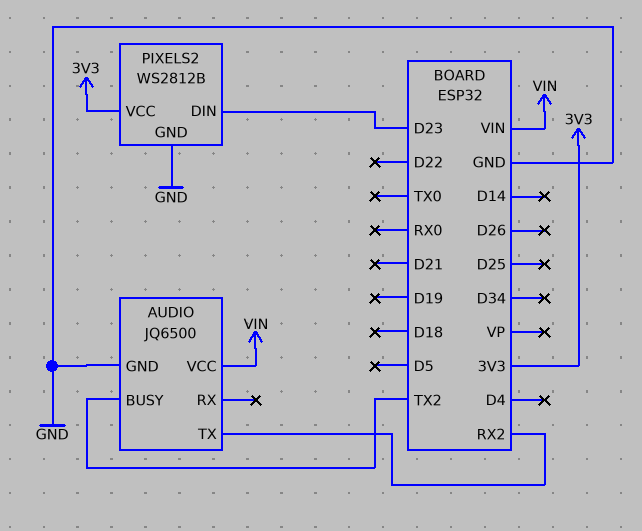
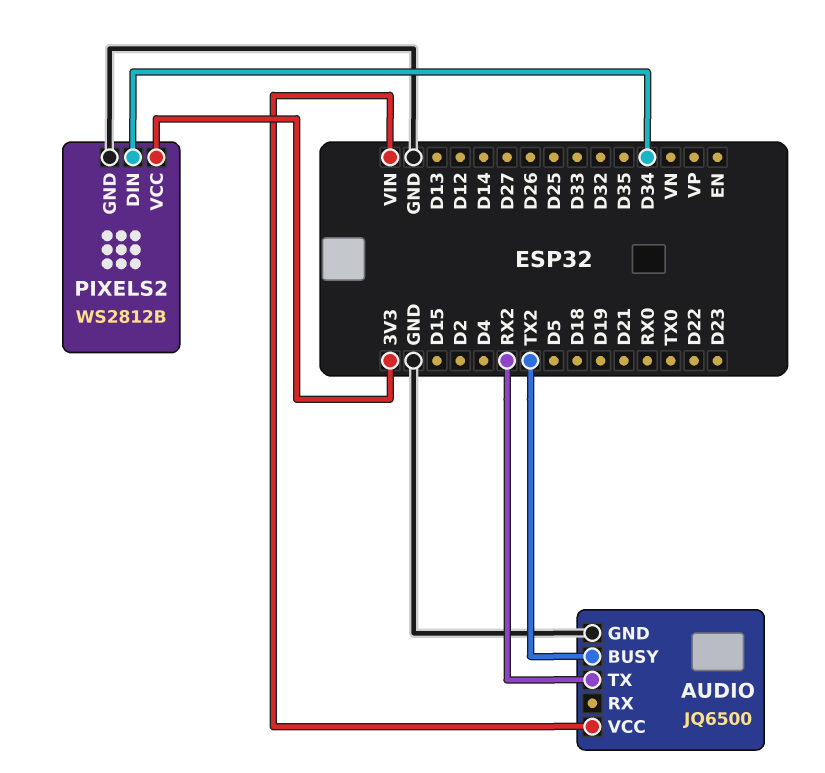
PIXELS2 pin DIN: D23 -> D34

